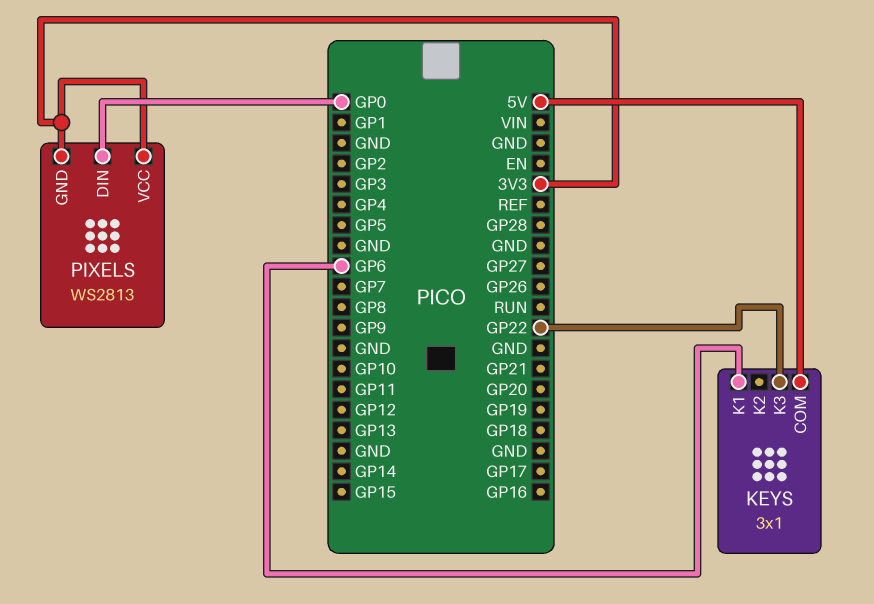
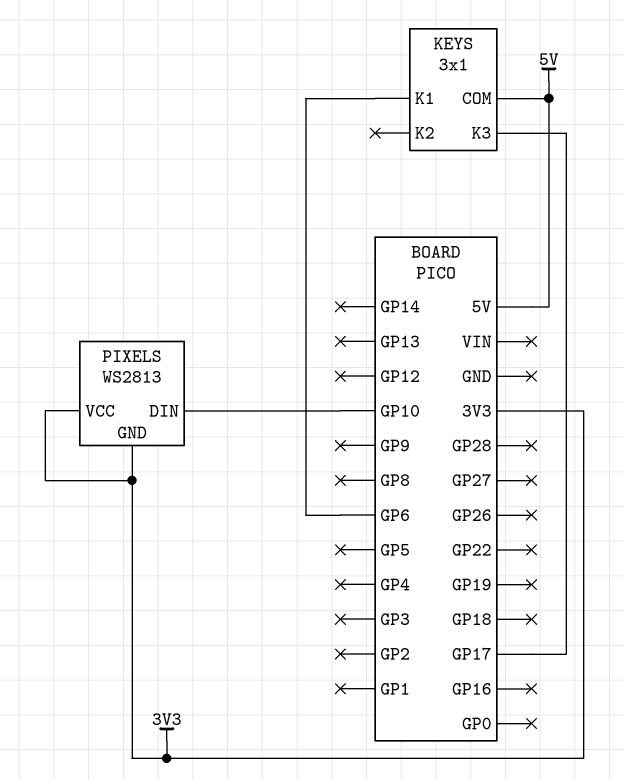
KEYS pin K3: GP22 -> GP17
PIXELS pin DIN: GP0 -> GP10

